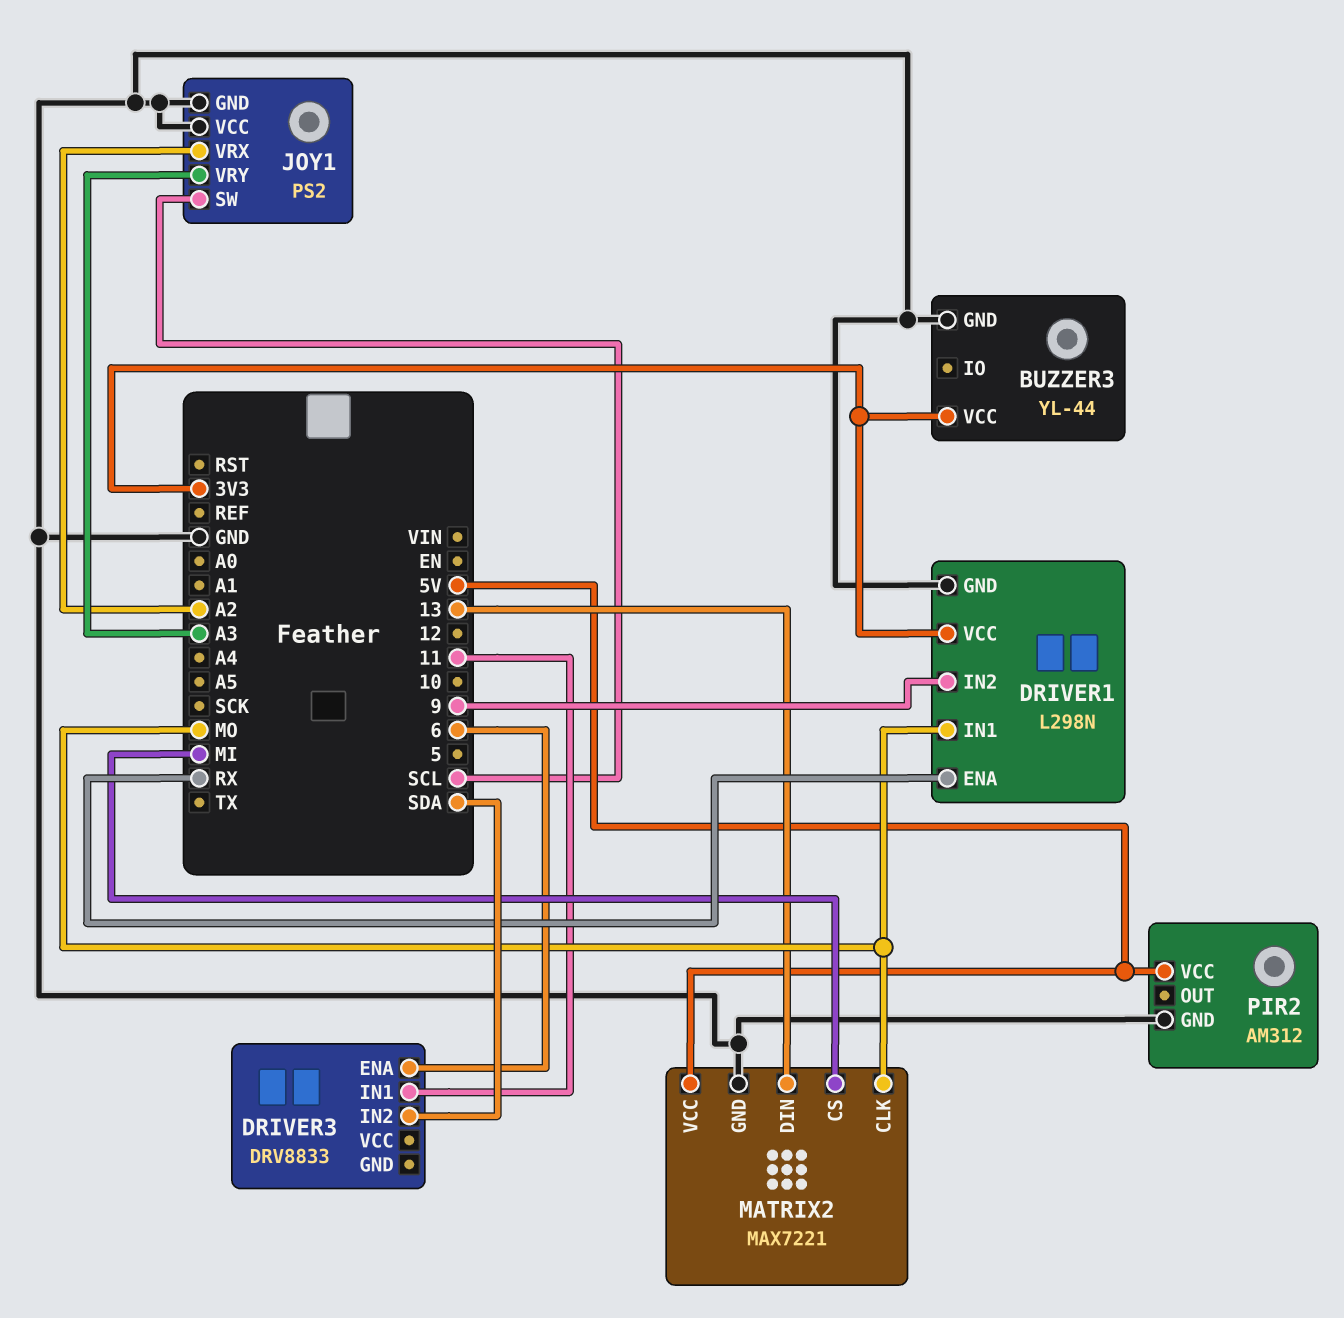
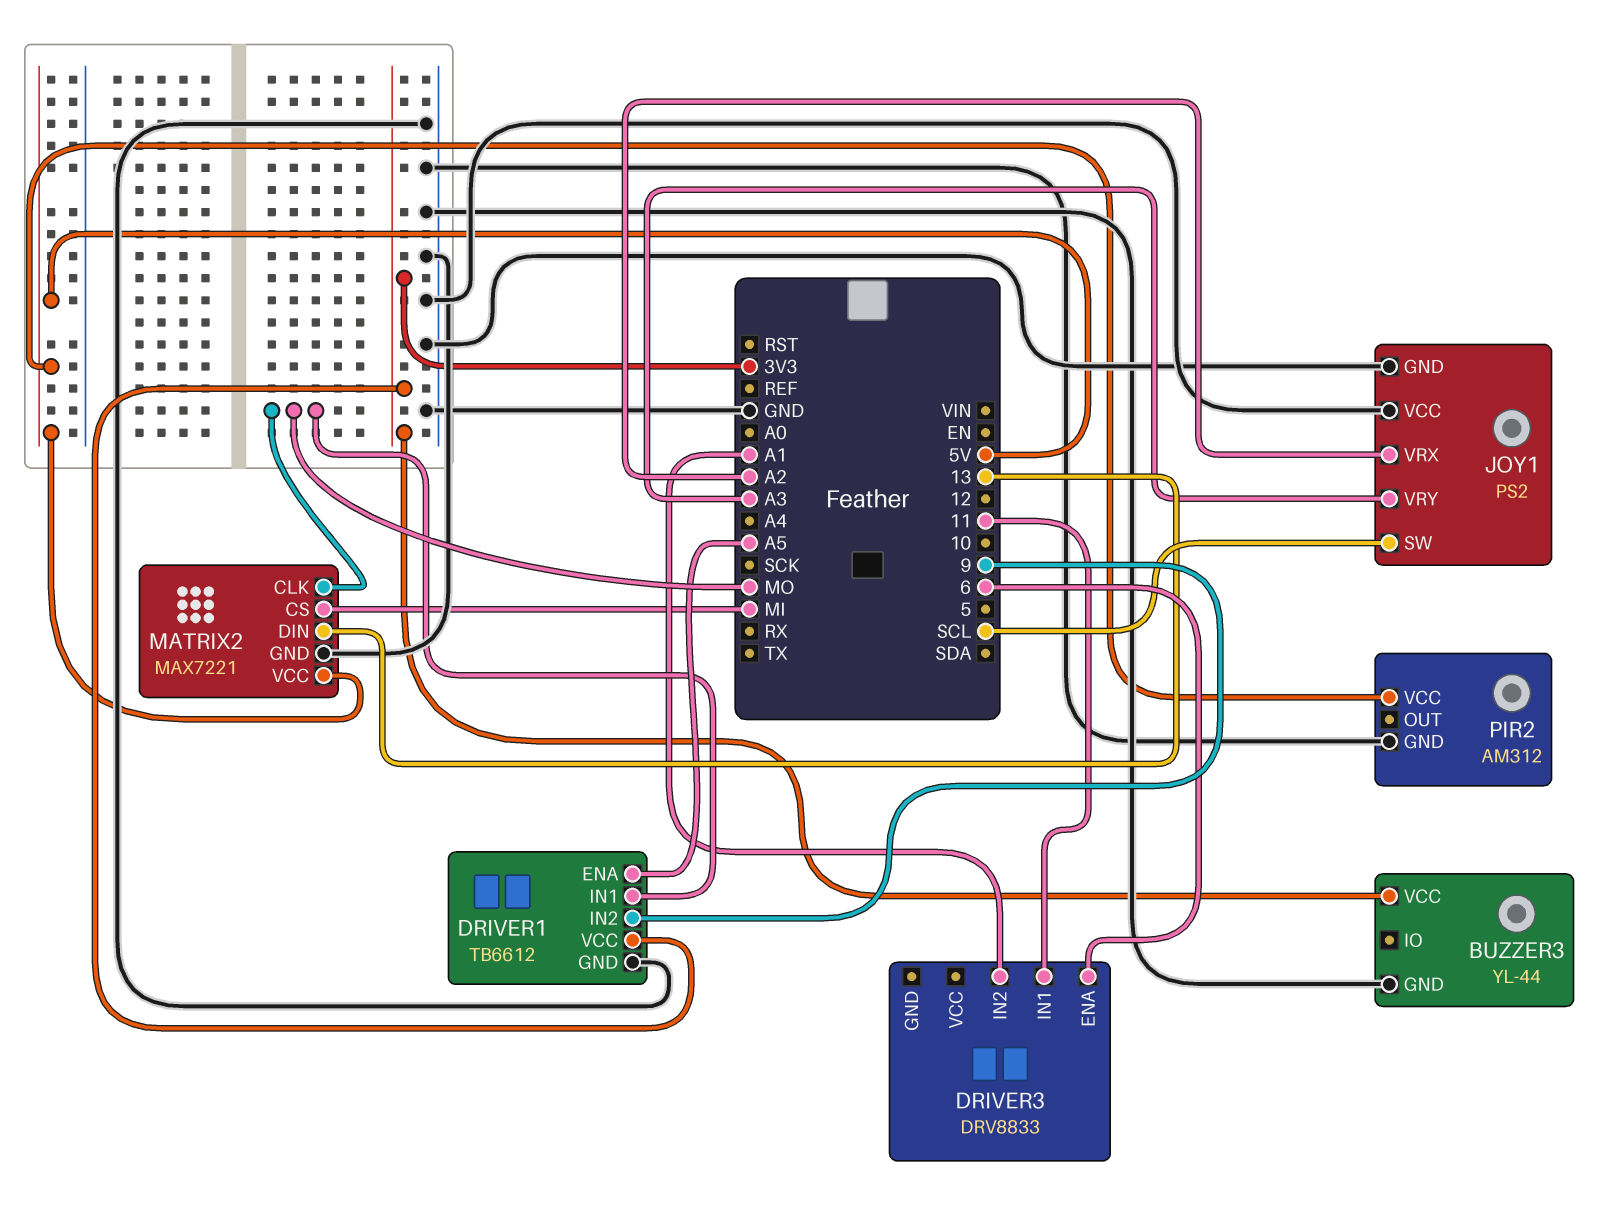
DRIVER1: L298N -> TB6612
DRIVER1 pin ENA: RX -> A5
DRIVER3 pin IN2: SDA -> A1

